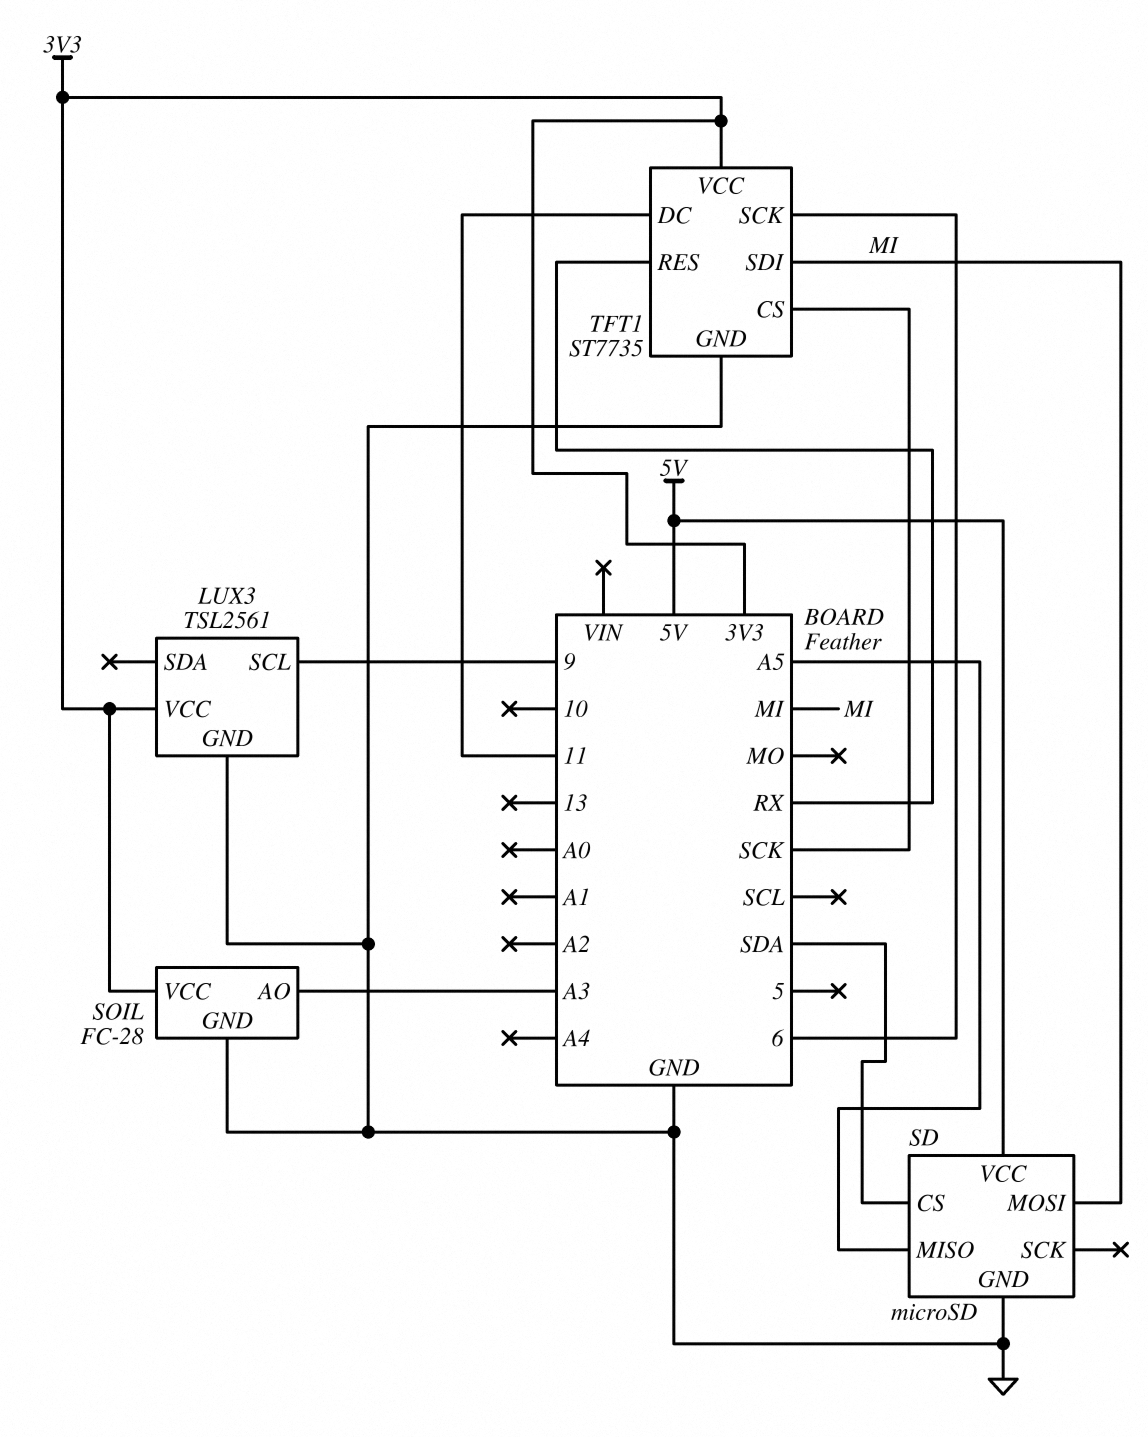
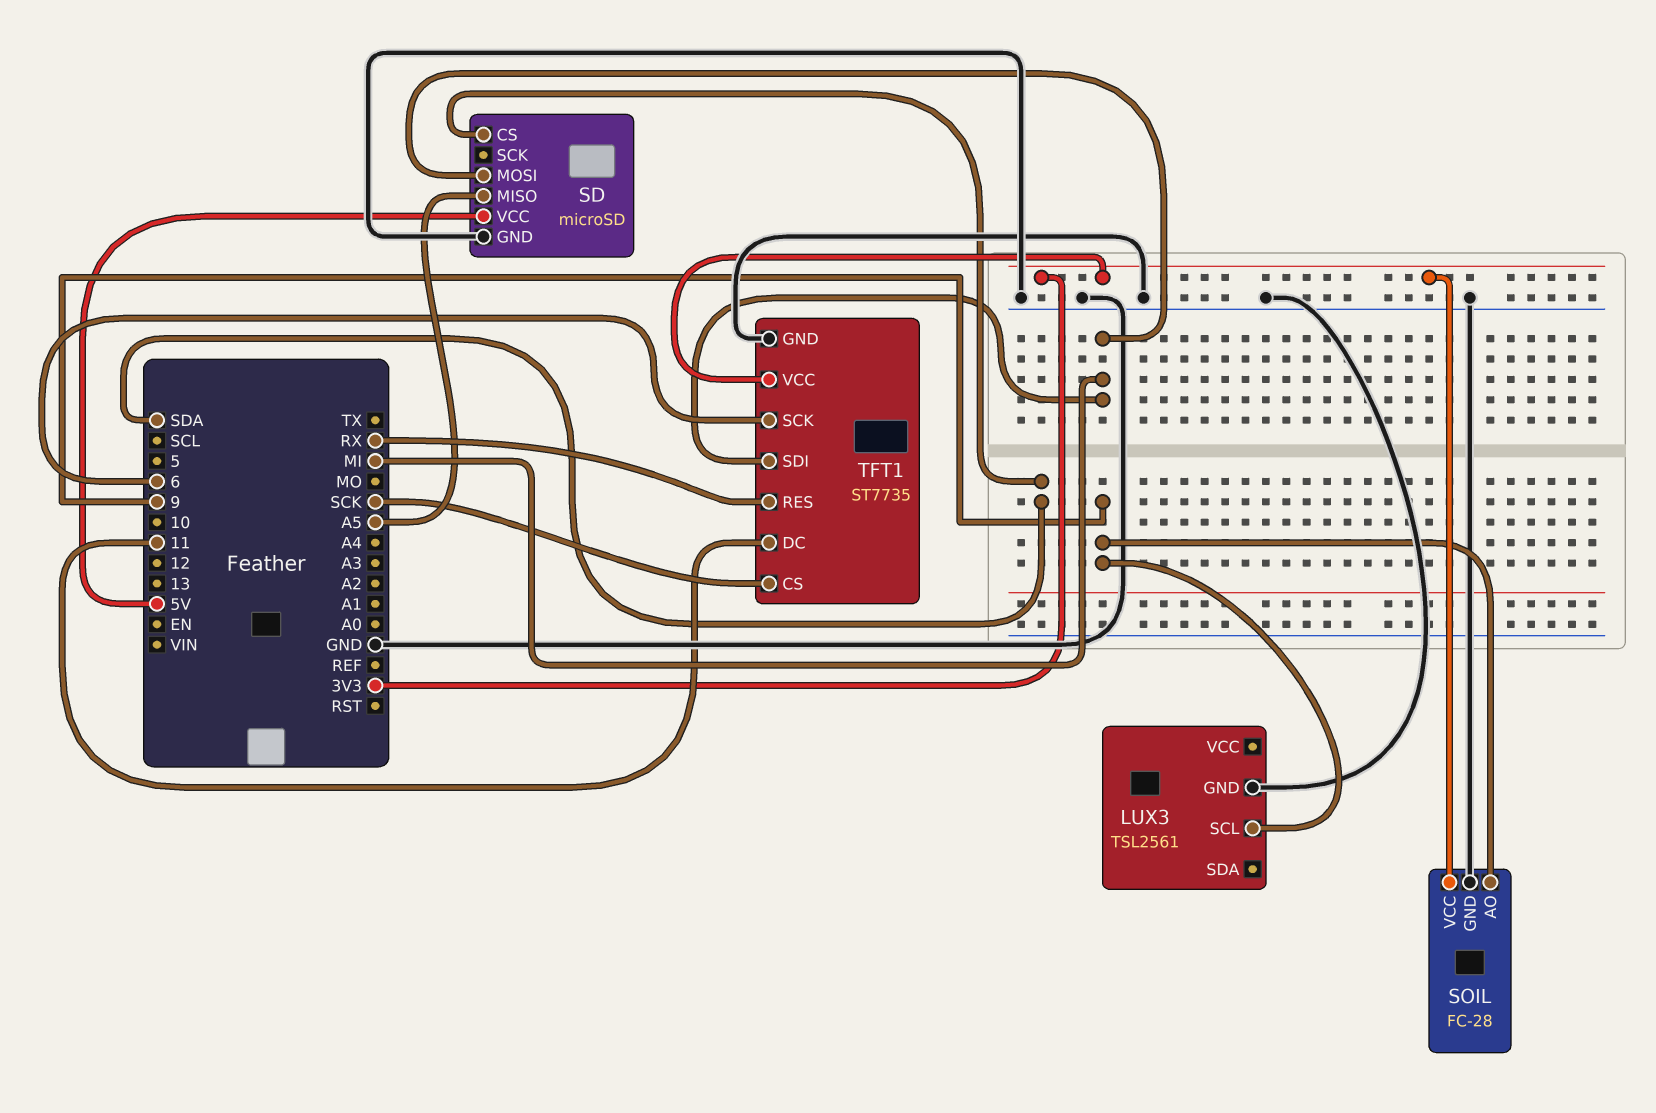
LUX3 pin VCC: 3V3 -> none
SOIL pin AO: A3 -> 9

